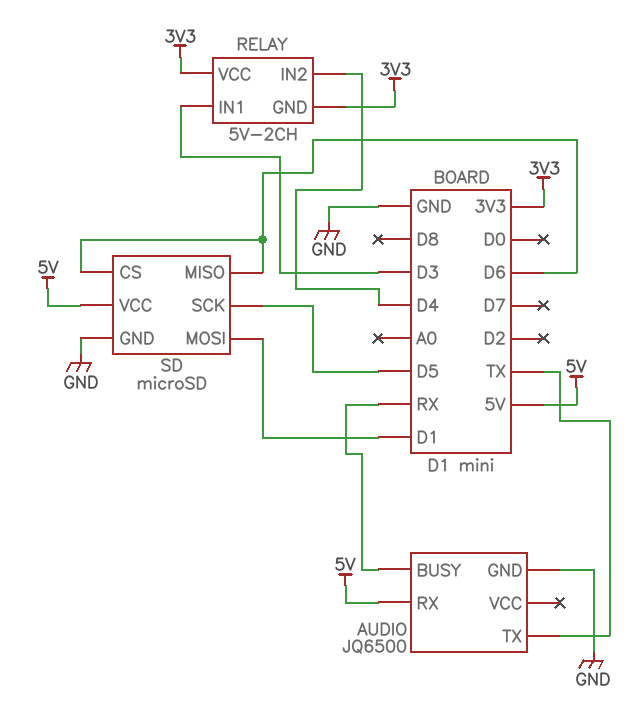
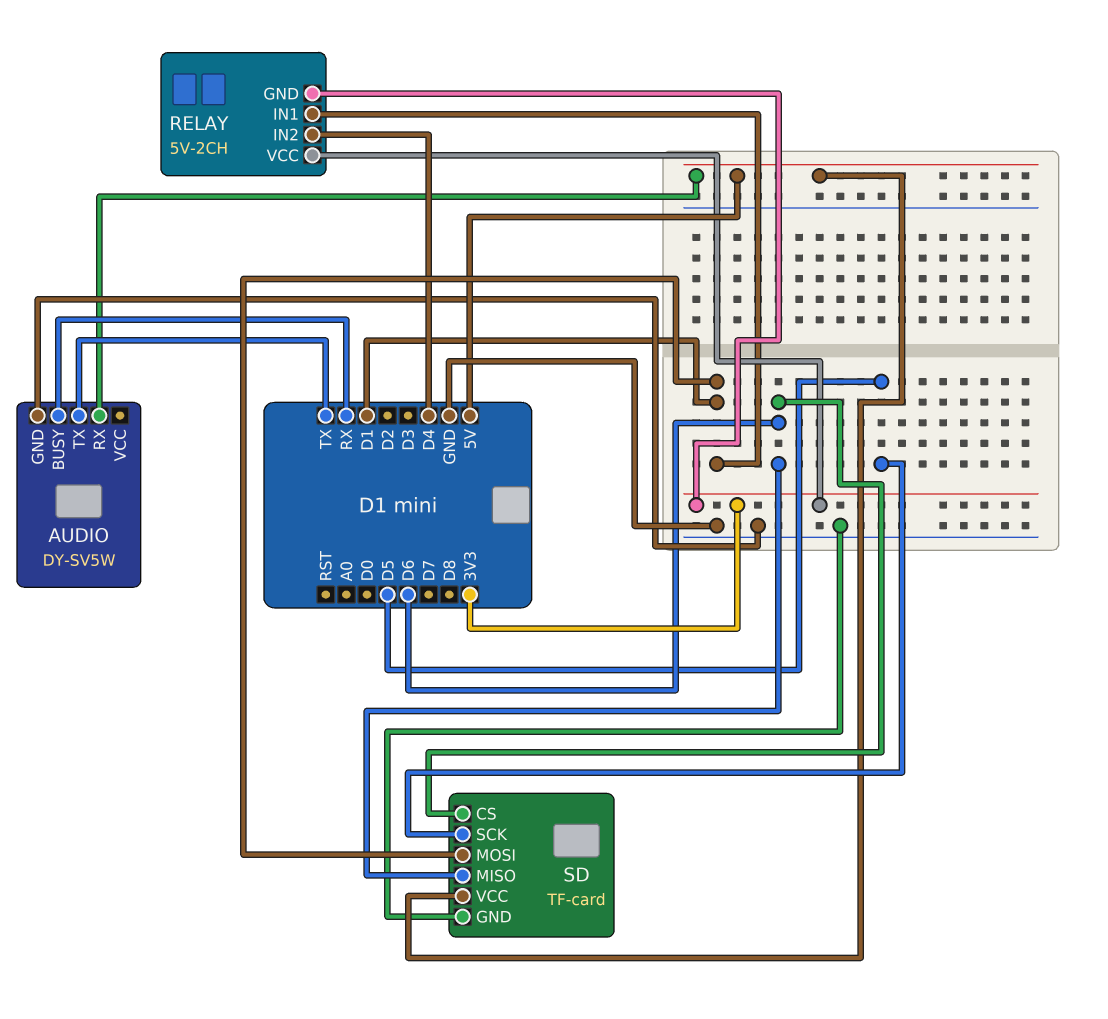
AUDIO: JQ6500 -> DY-SV5W
RELAY pin IN1: D3 -> D1
SD: microSD -> TF-card

